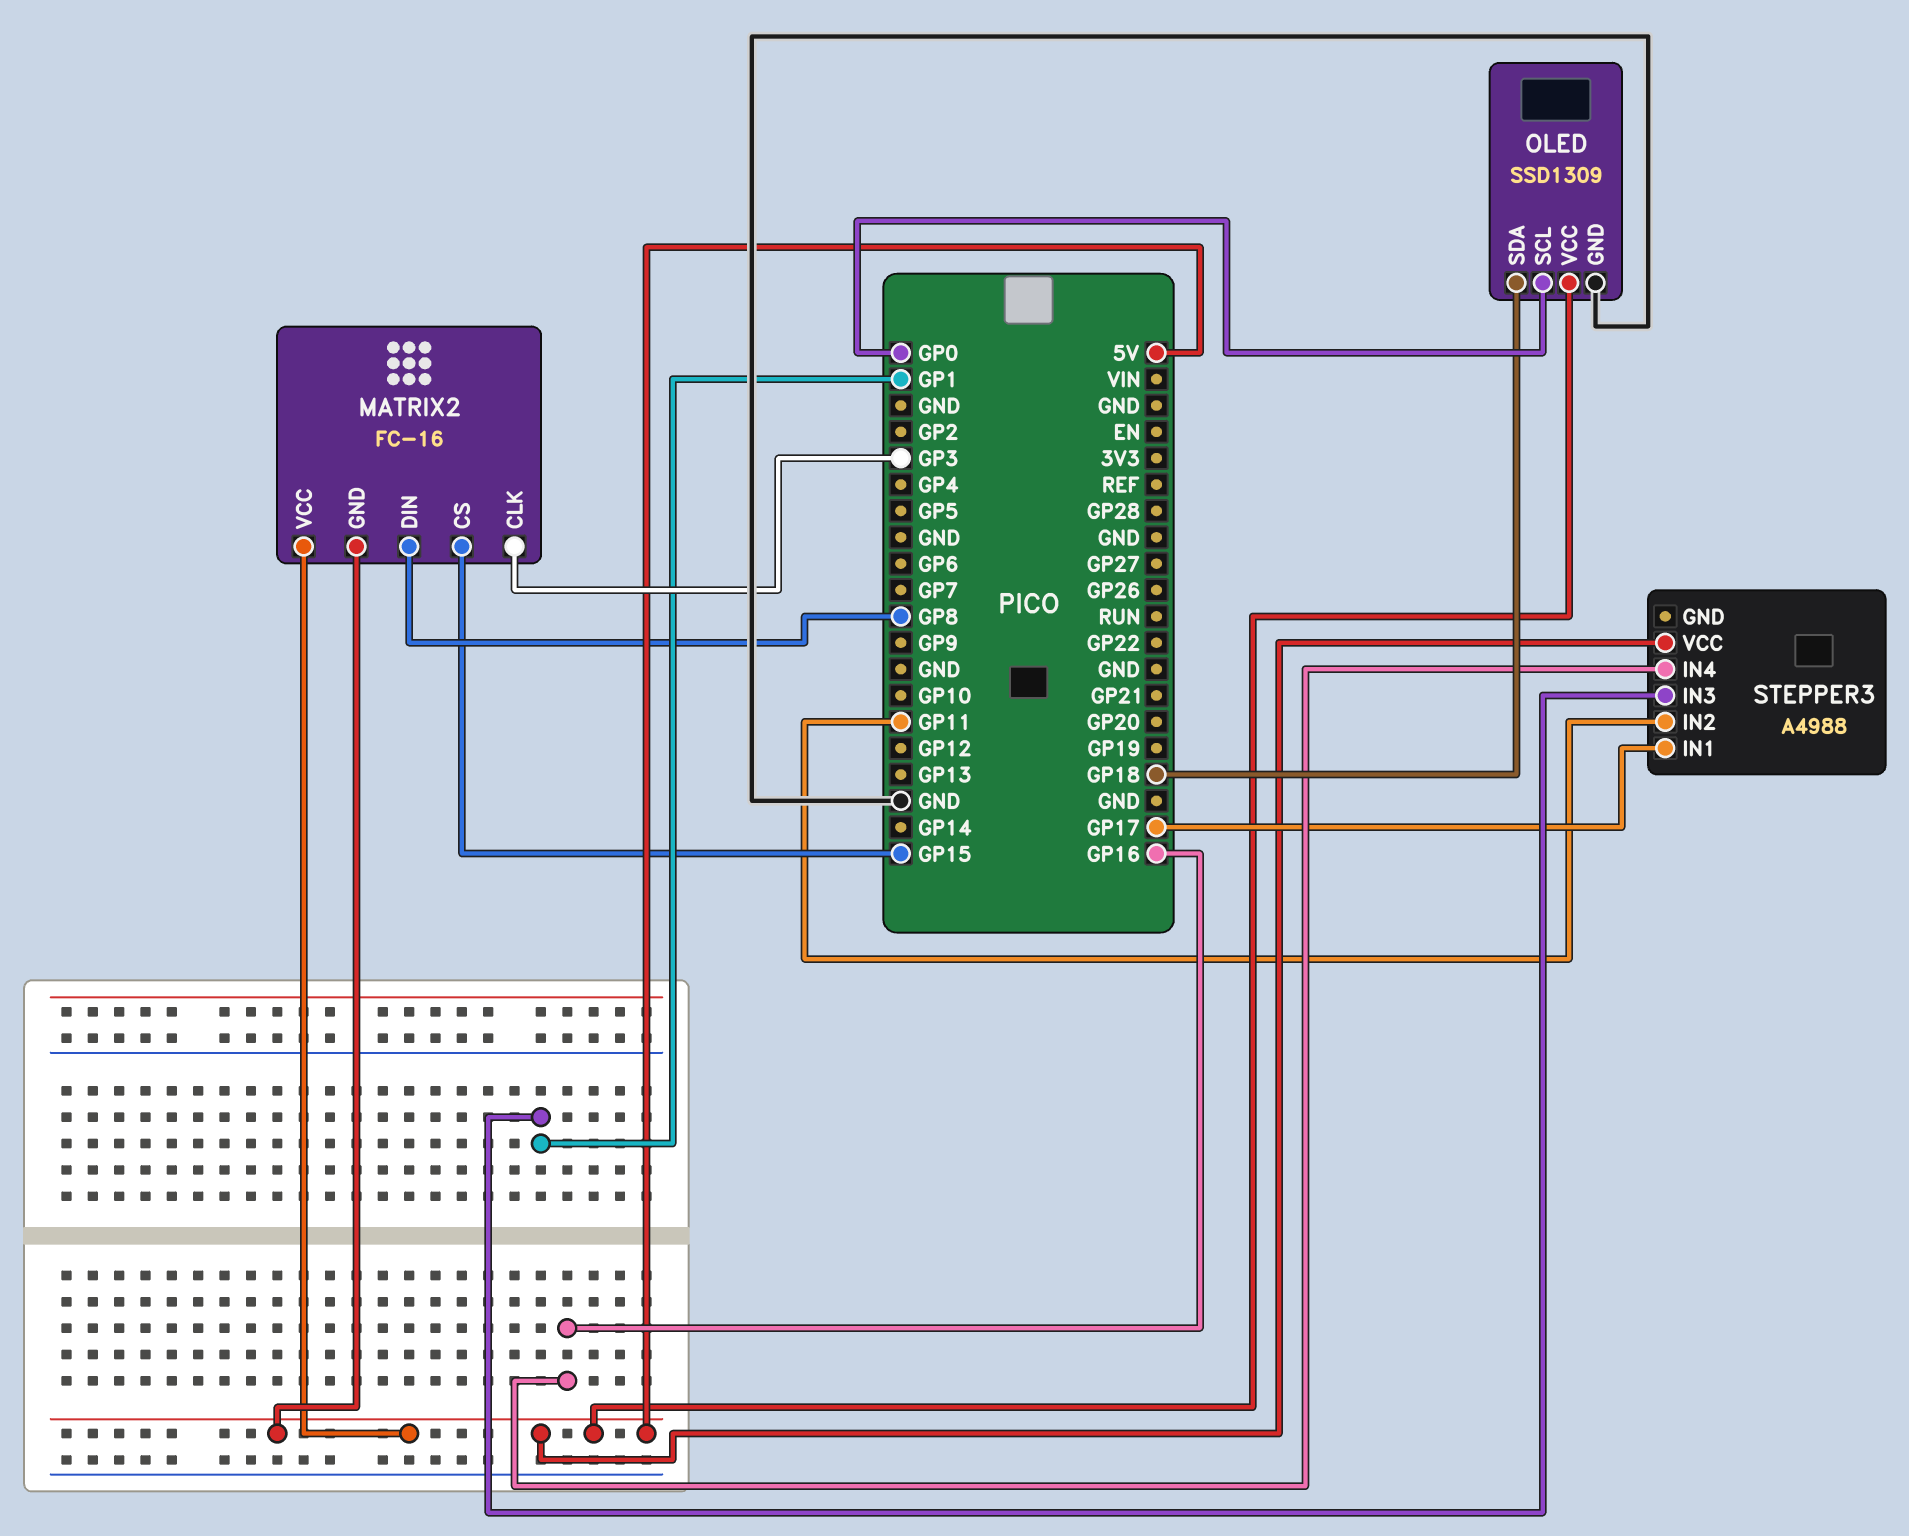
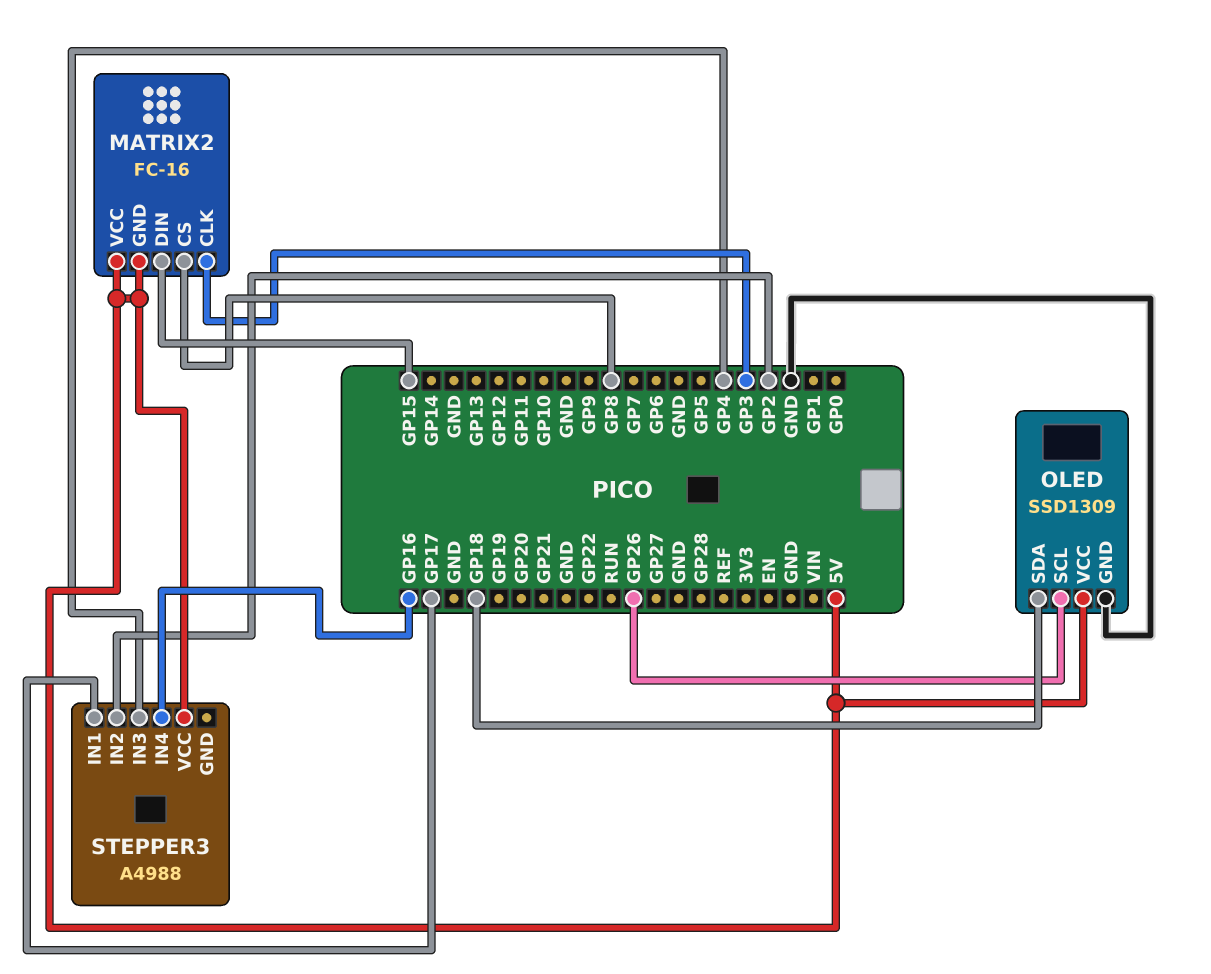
MATRIX2 pin CS: GP15 -> GP8
MATRIX2 pin DIN: GP8 -> GP15
OLED pin SCL: GP0 -> GP26
STEPPER3 pin IN2: GP11 -> GP2
STEPPER3 pin IN3: GP1 -> GP4

